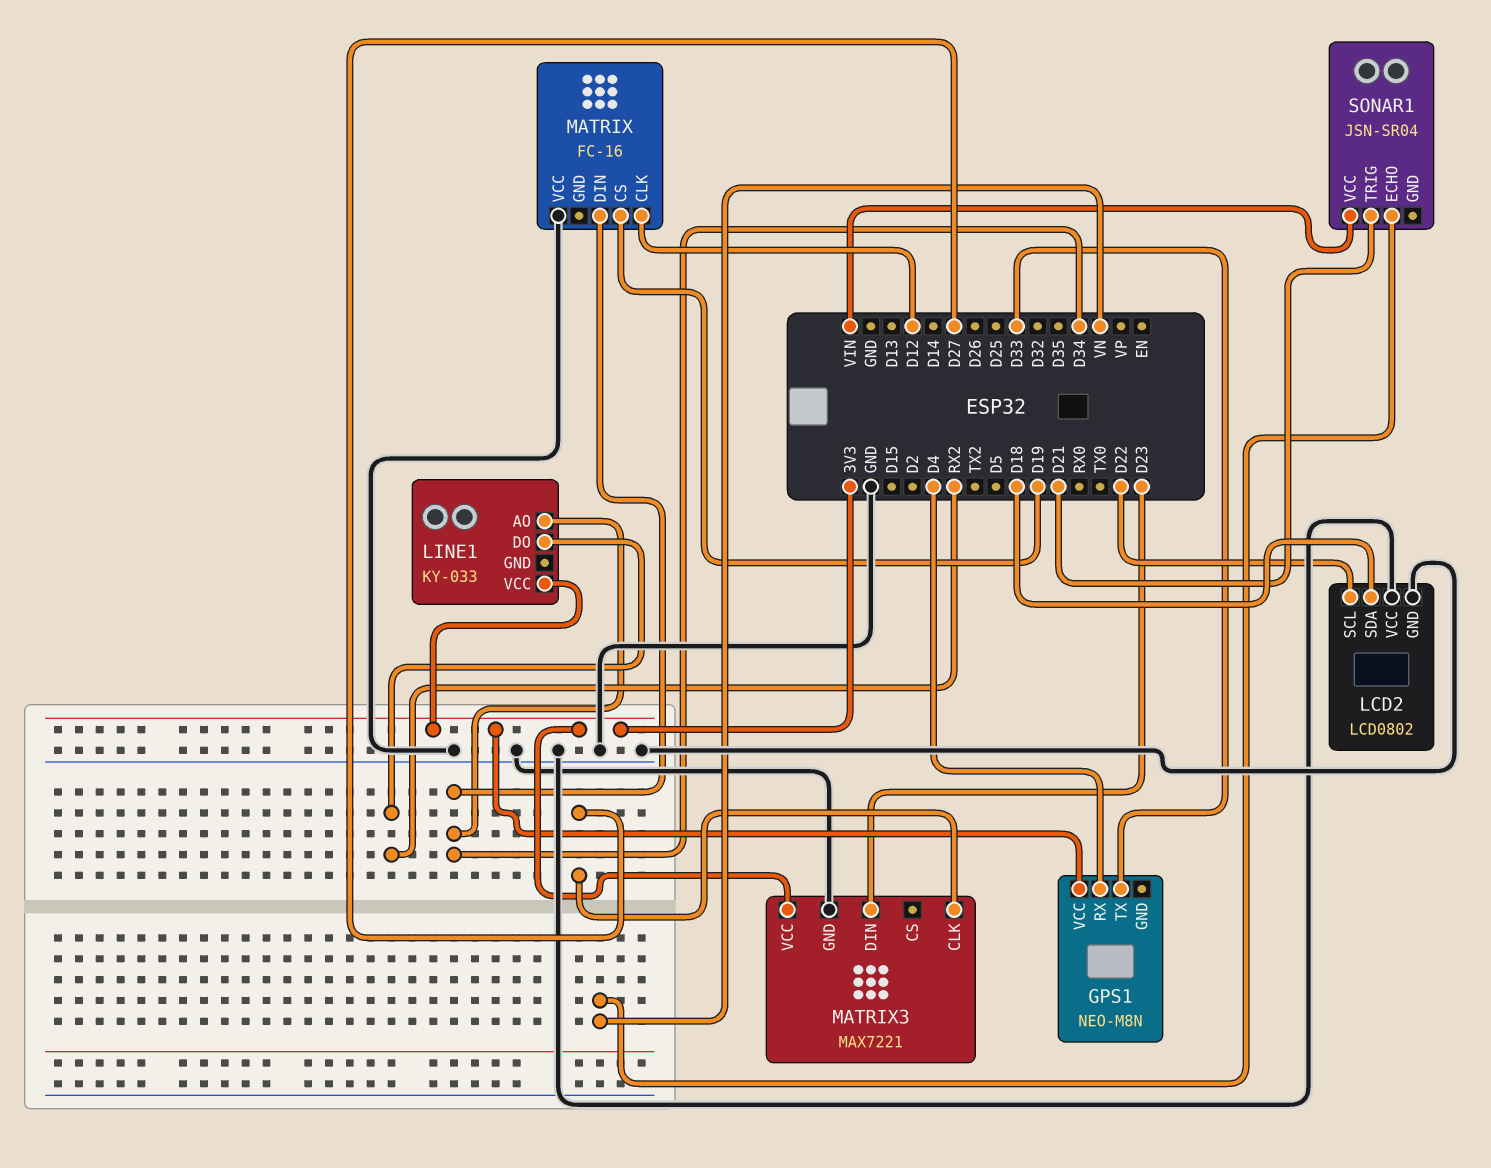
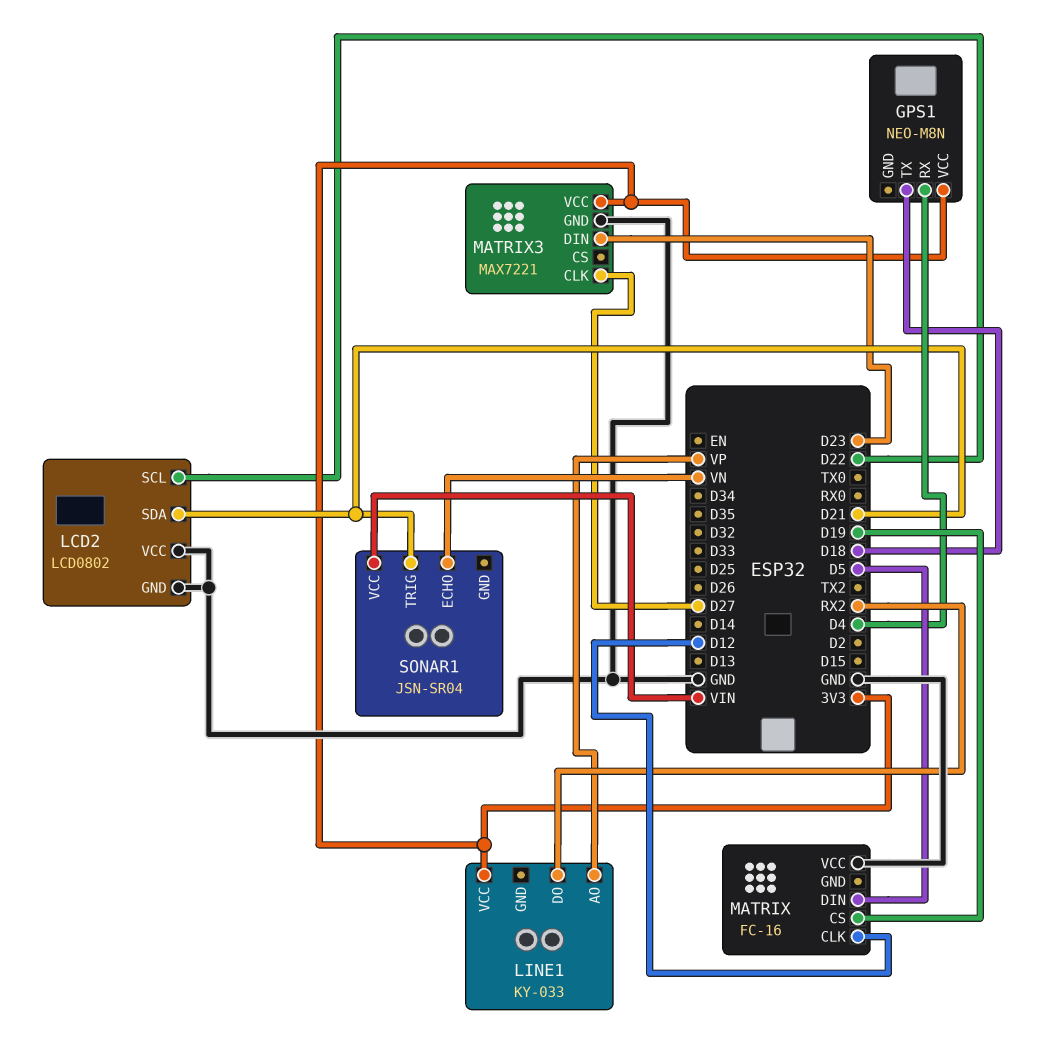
GPS1 pin TX: D33 -> D18
LCD2 pin SDA: D18 -> D21
LINE1 pin AO: D34 -> VP
MATRIX pin DIN: D34 -> D5

